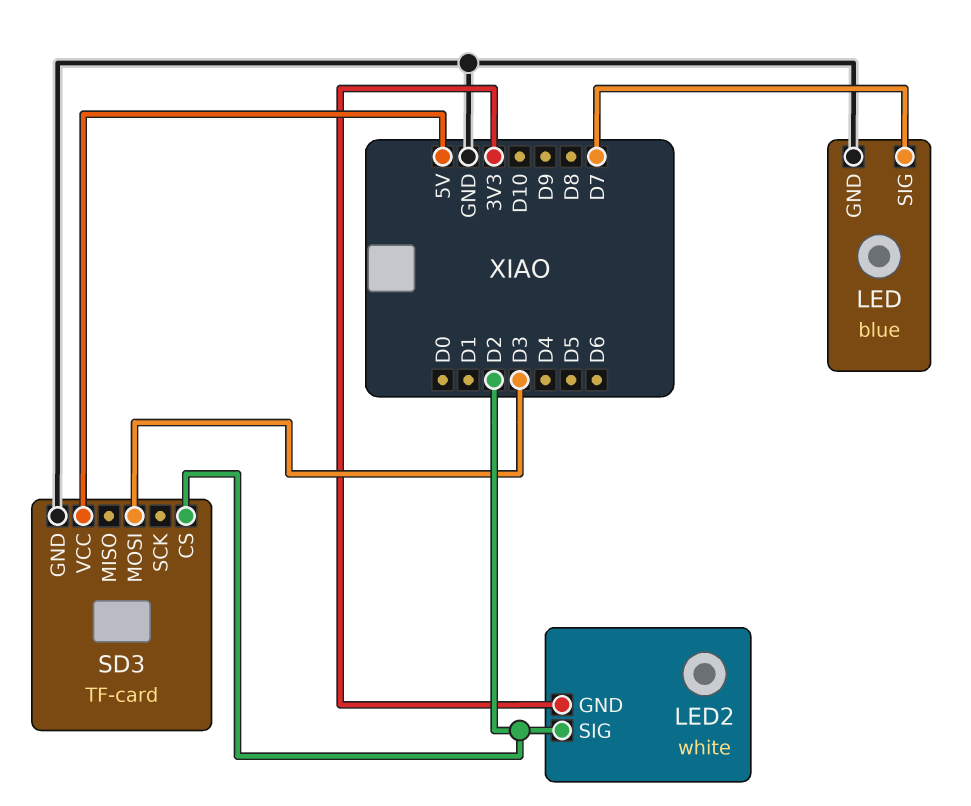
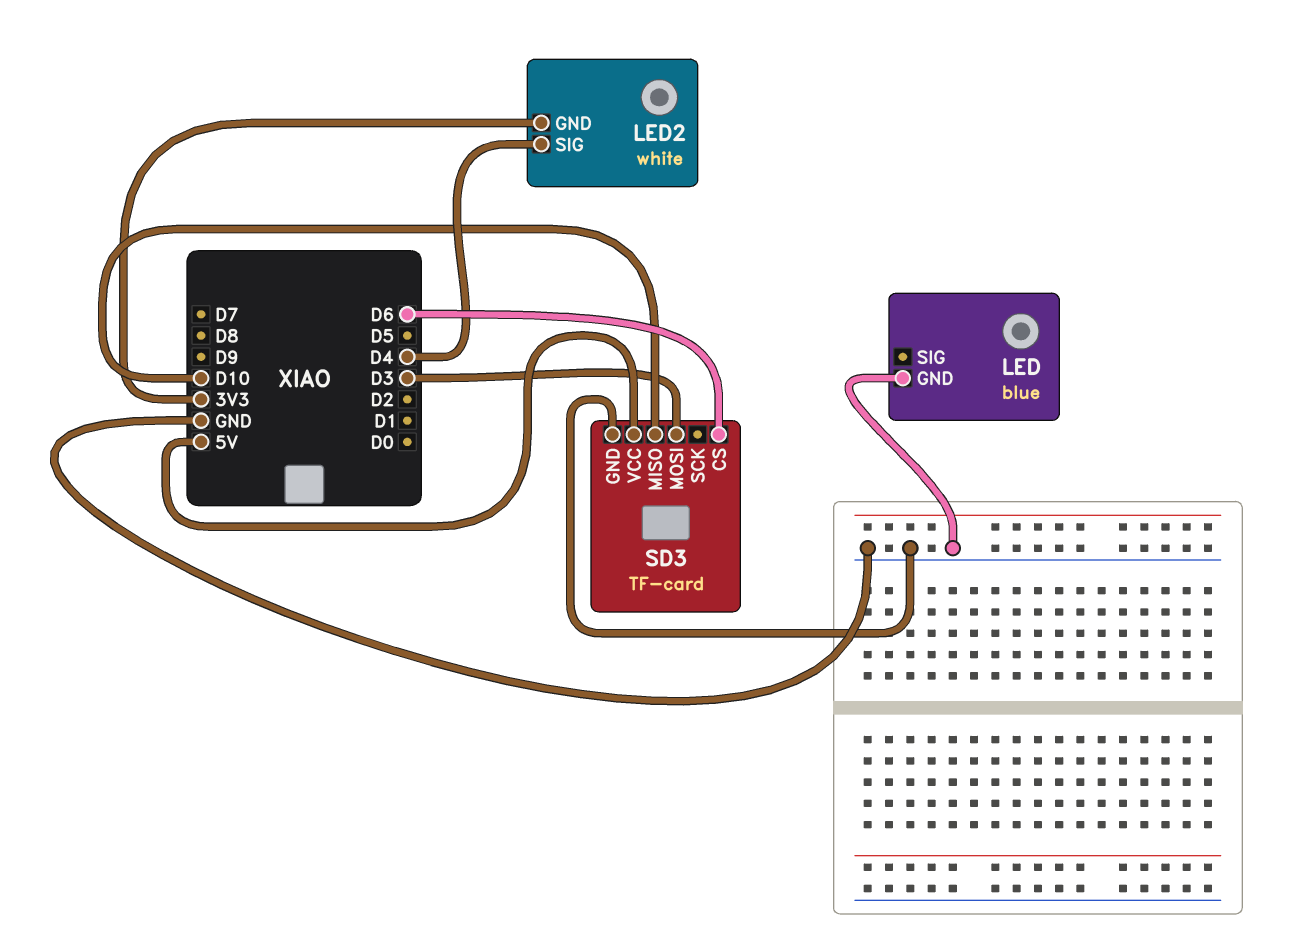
LED pin SIG: D7 -> none
LED2 pin SIG: D2 -> D4
SD3 pin CS: D2 -> D6
SD3 pin MISO: none -> D10

